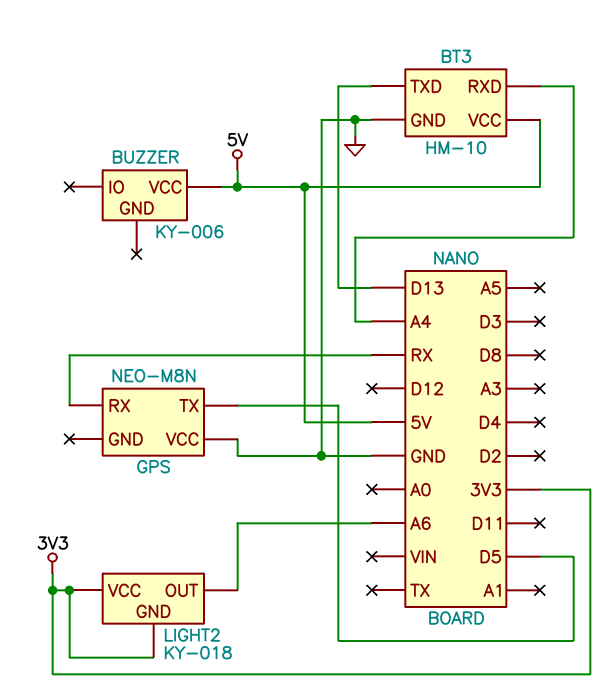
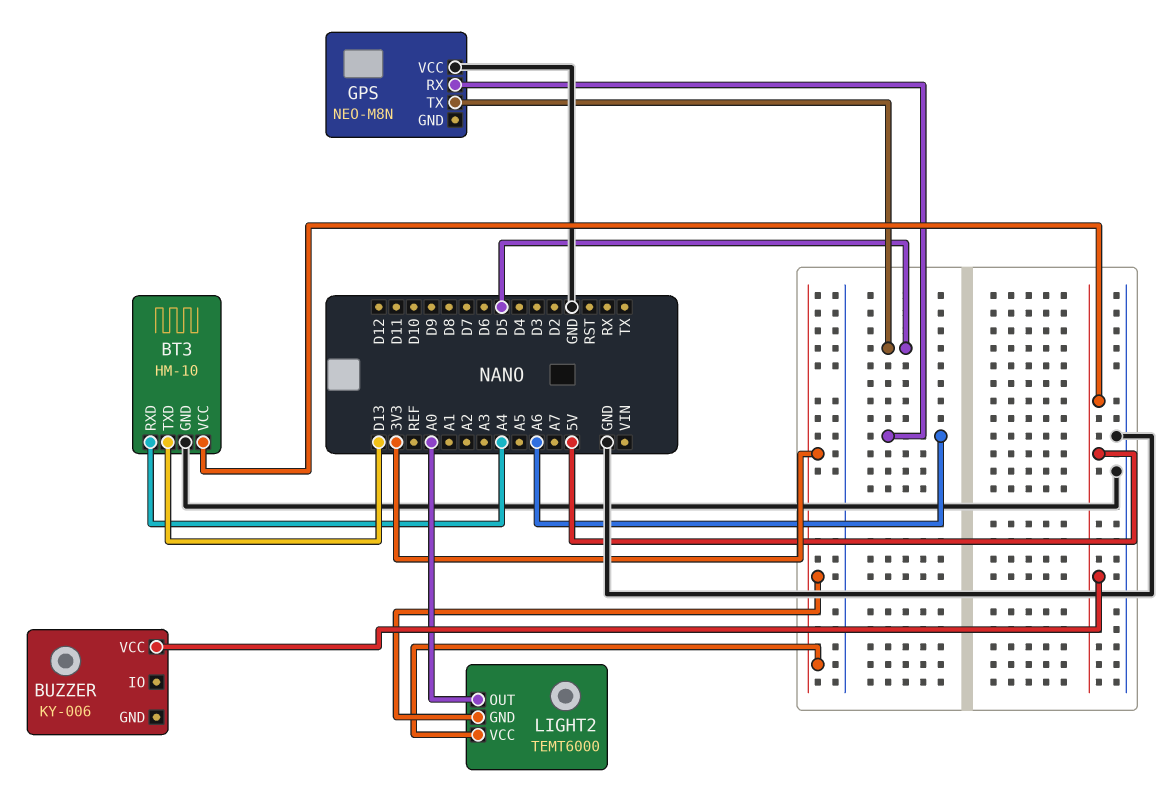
GPS pin RX: RX -> A6
LIGHT2: KY-018 -> TEMT6000
LIGHT2 pin OUT: A6 -> A0

